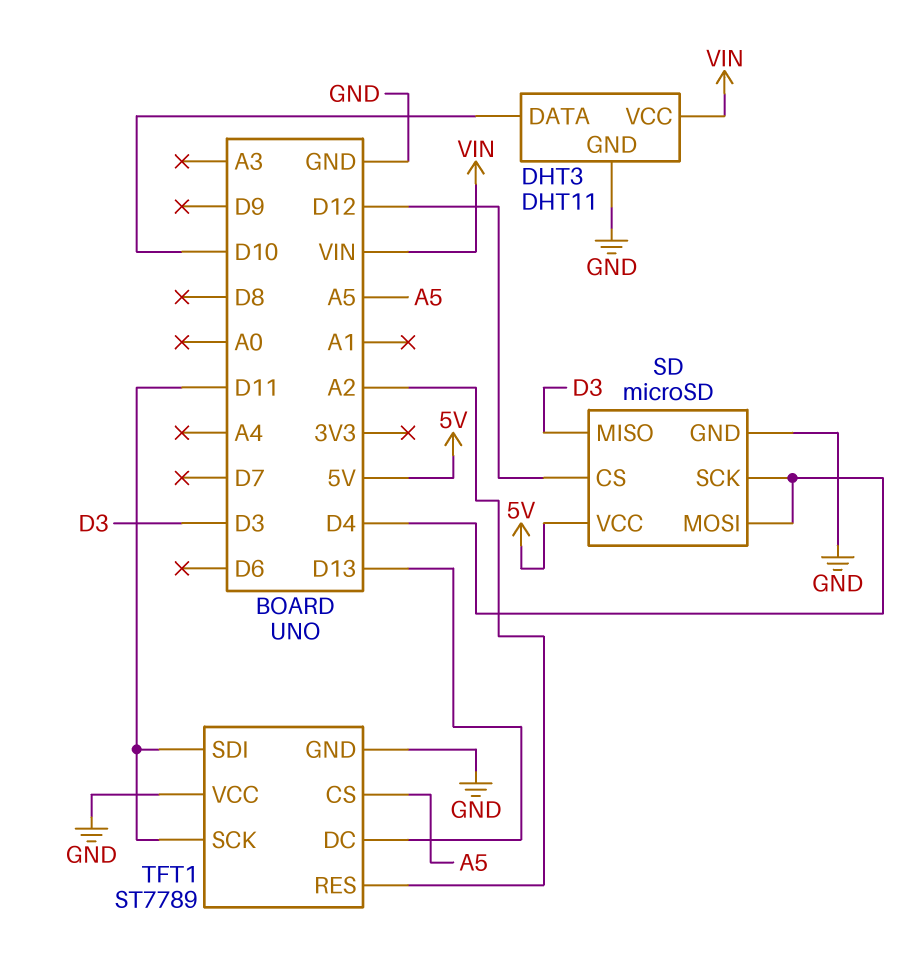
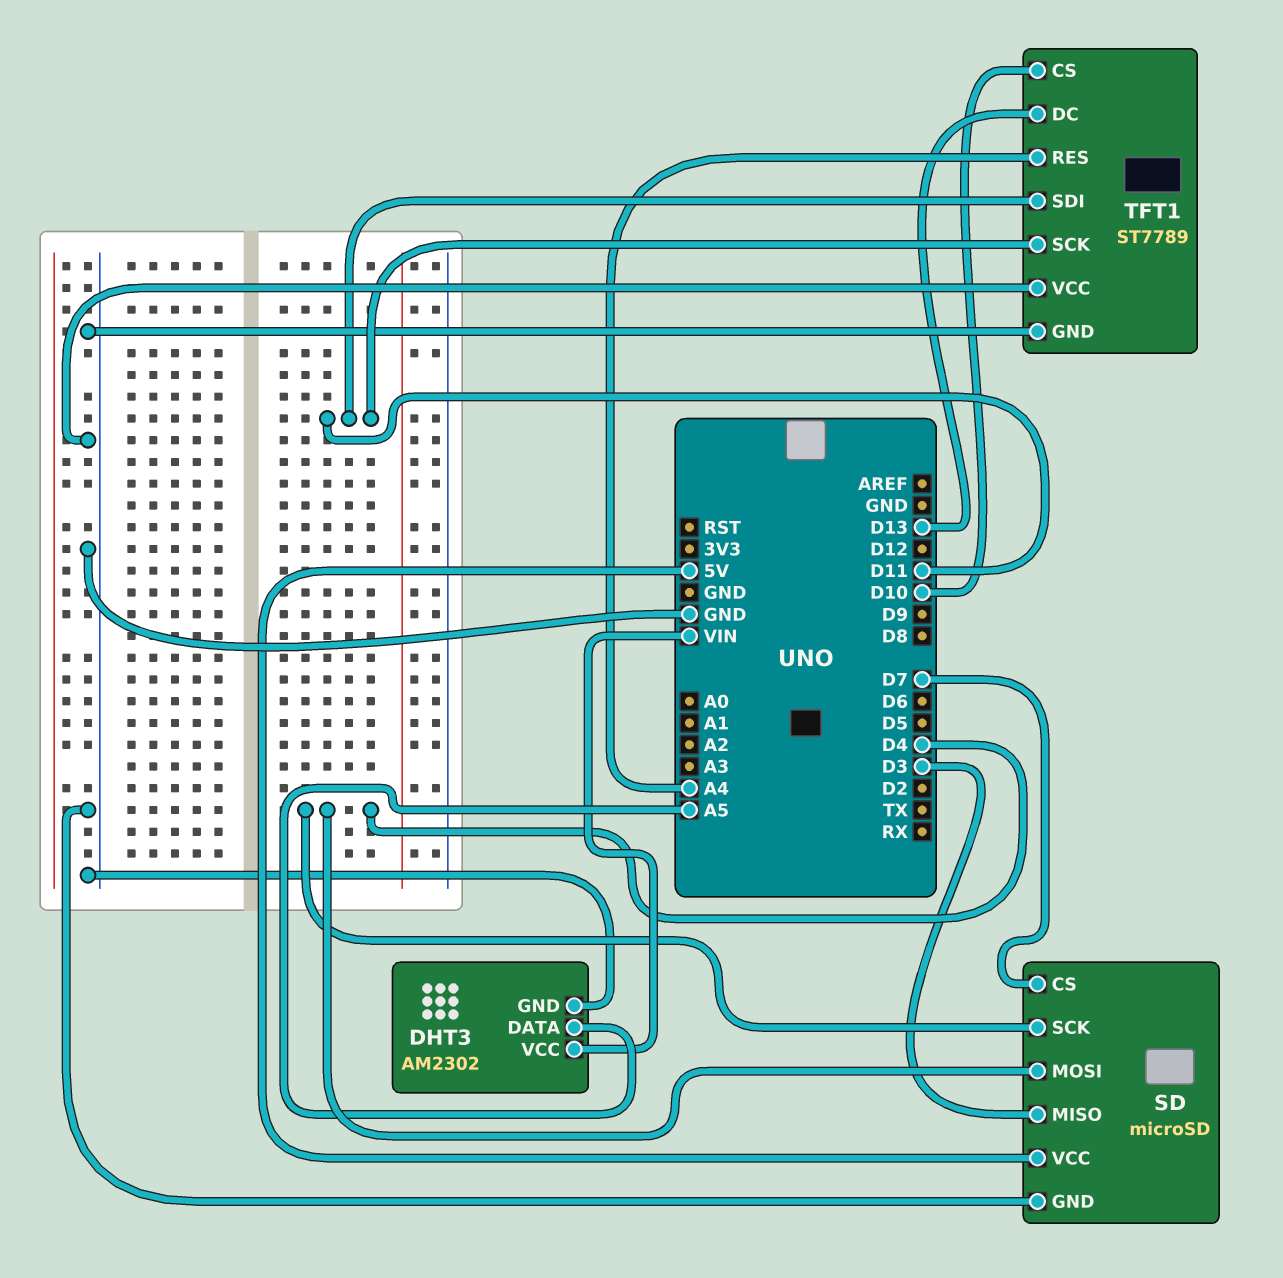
DHT3: DHT11 -> AM2302
DHT3 pin DATA: D10 -> A5
SD pin CS: D12 -> D7
TFT1 pin CS: A5 -> D10
TFT1 pin RES: A2 -> A4

